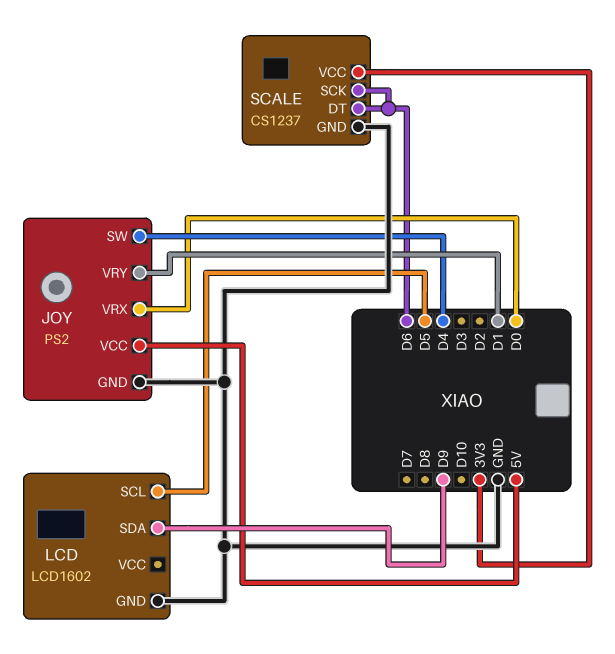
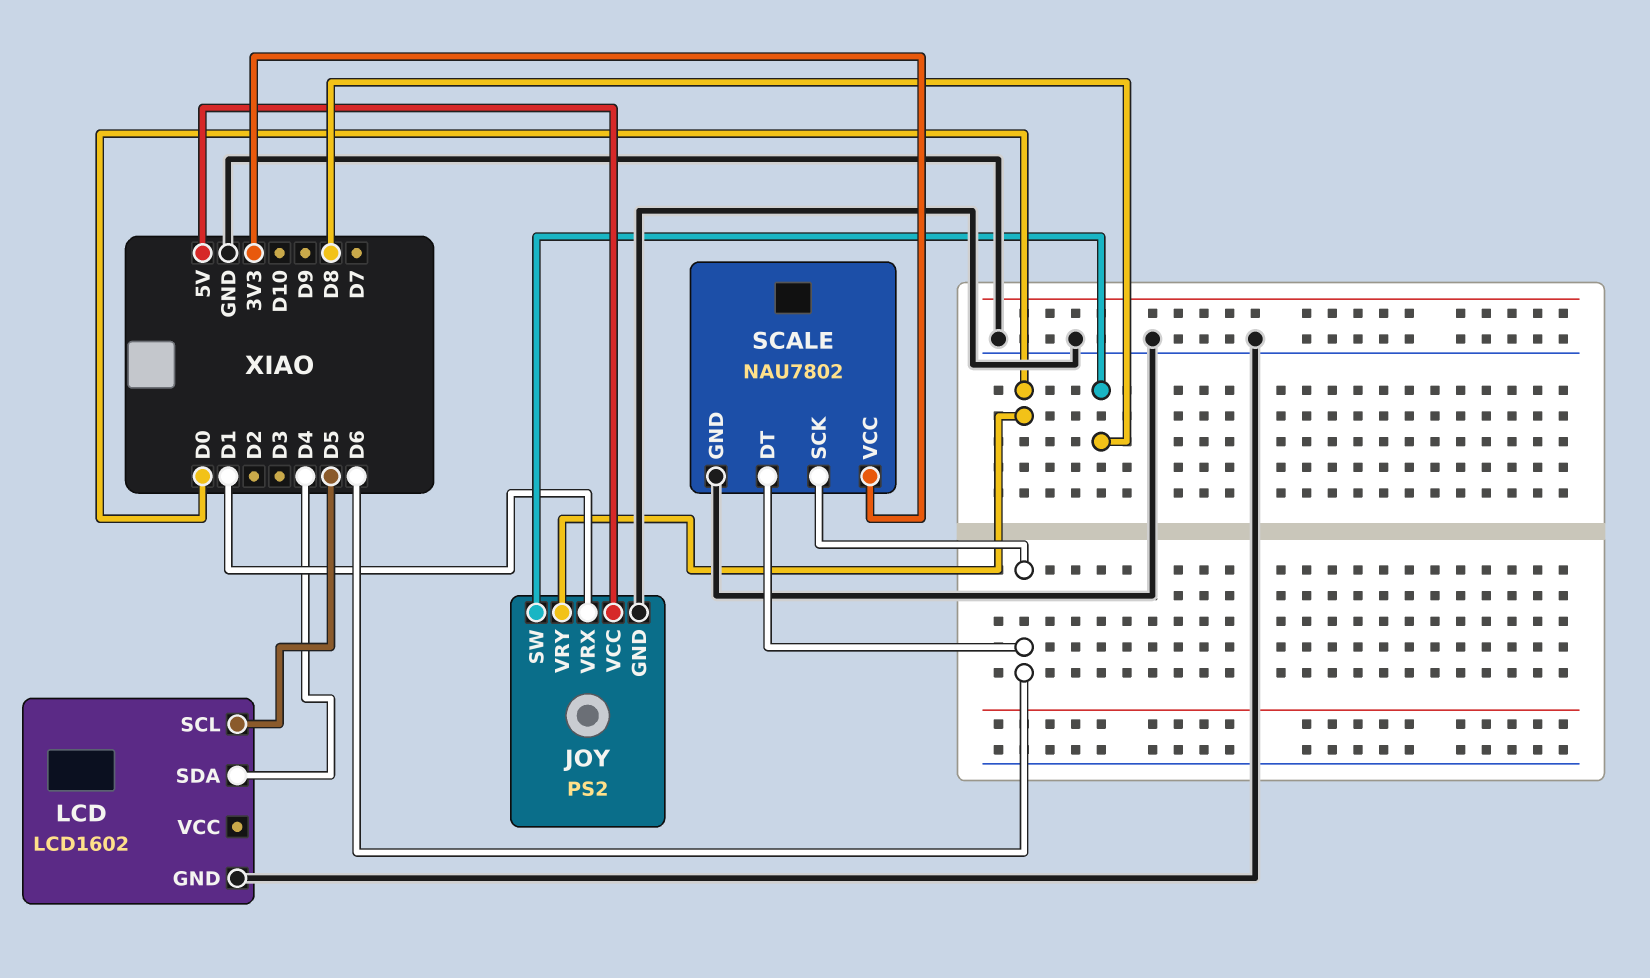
JOY pin SW: D4 -> D8
JOY pin VRX: D0 -> D1
JOY pin VRY: D1 -> D0
LCD pin SDA: D9 -> D4
SCALE: CS1237 -> NAU7802

